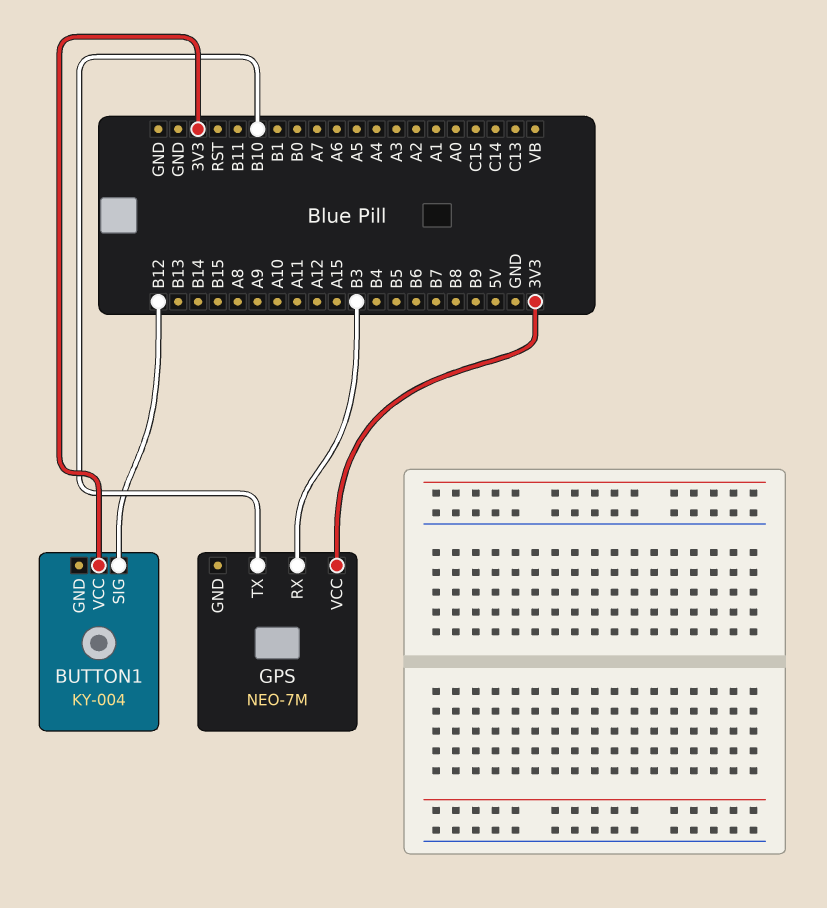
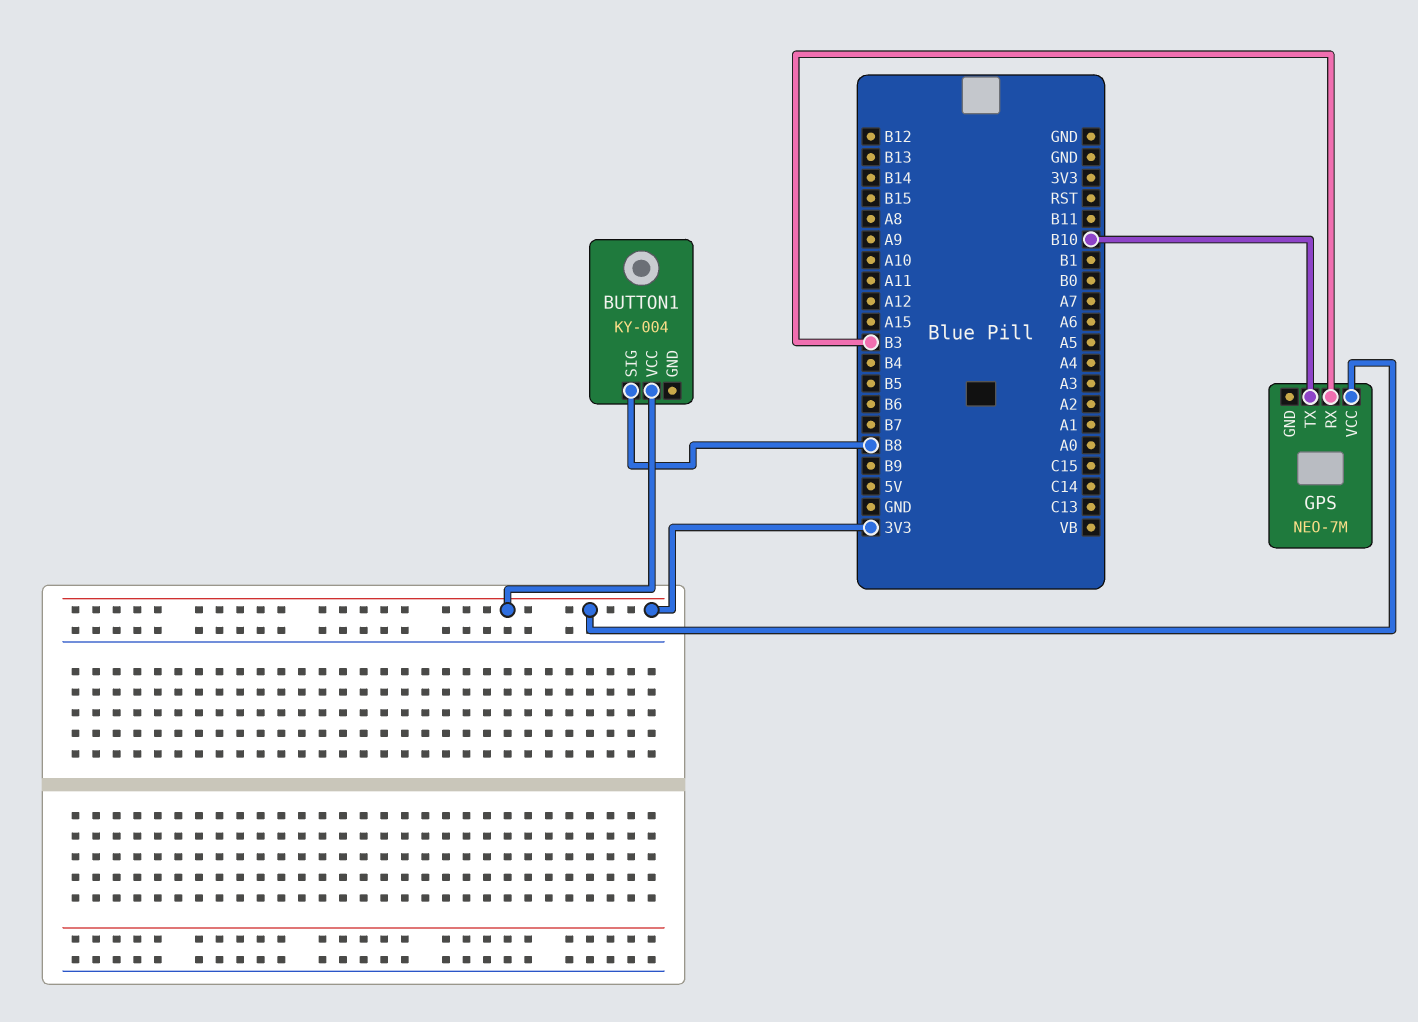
BUTTON1 pin SIG: B12 -> B8

